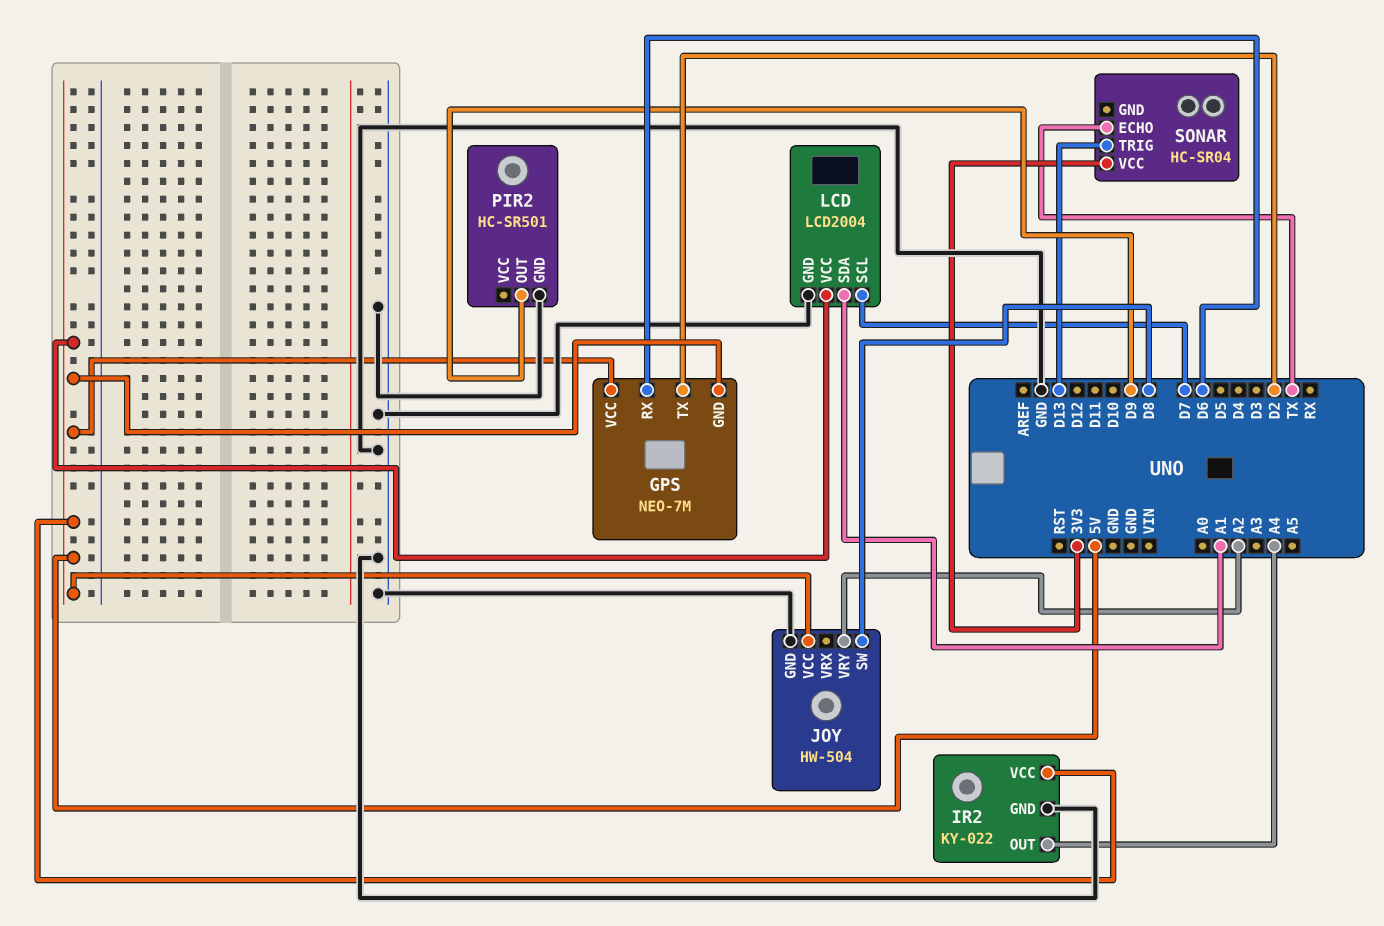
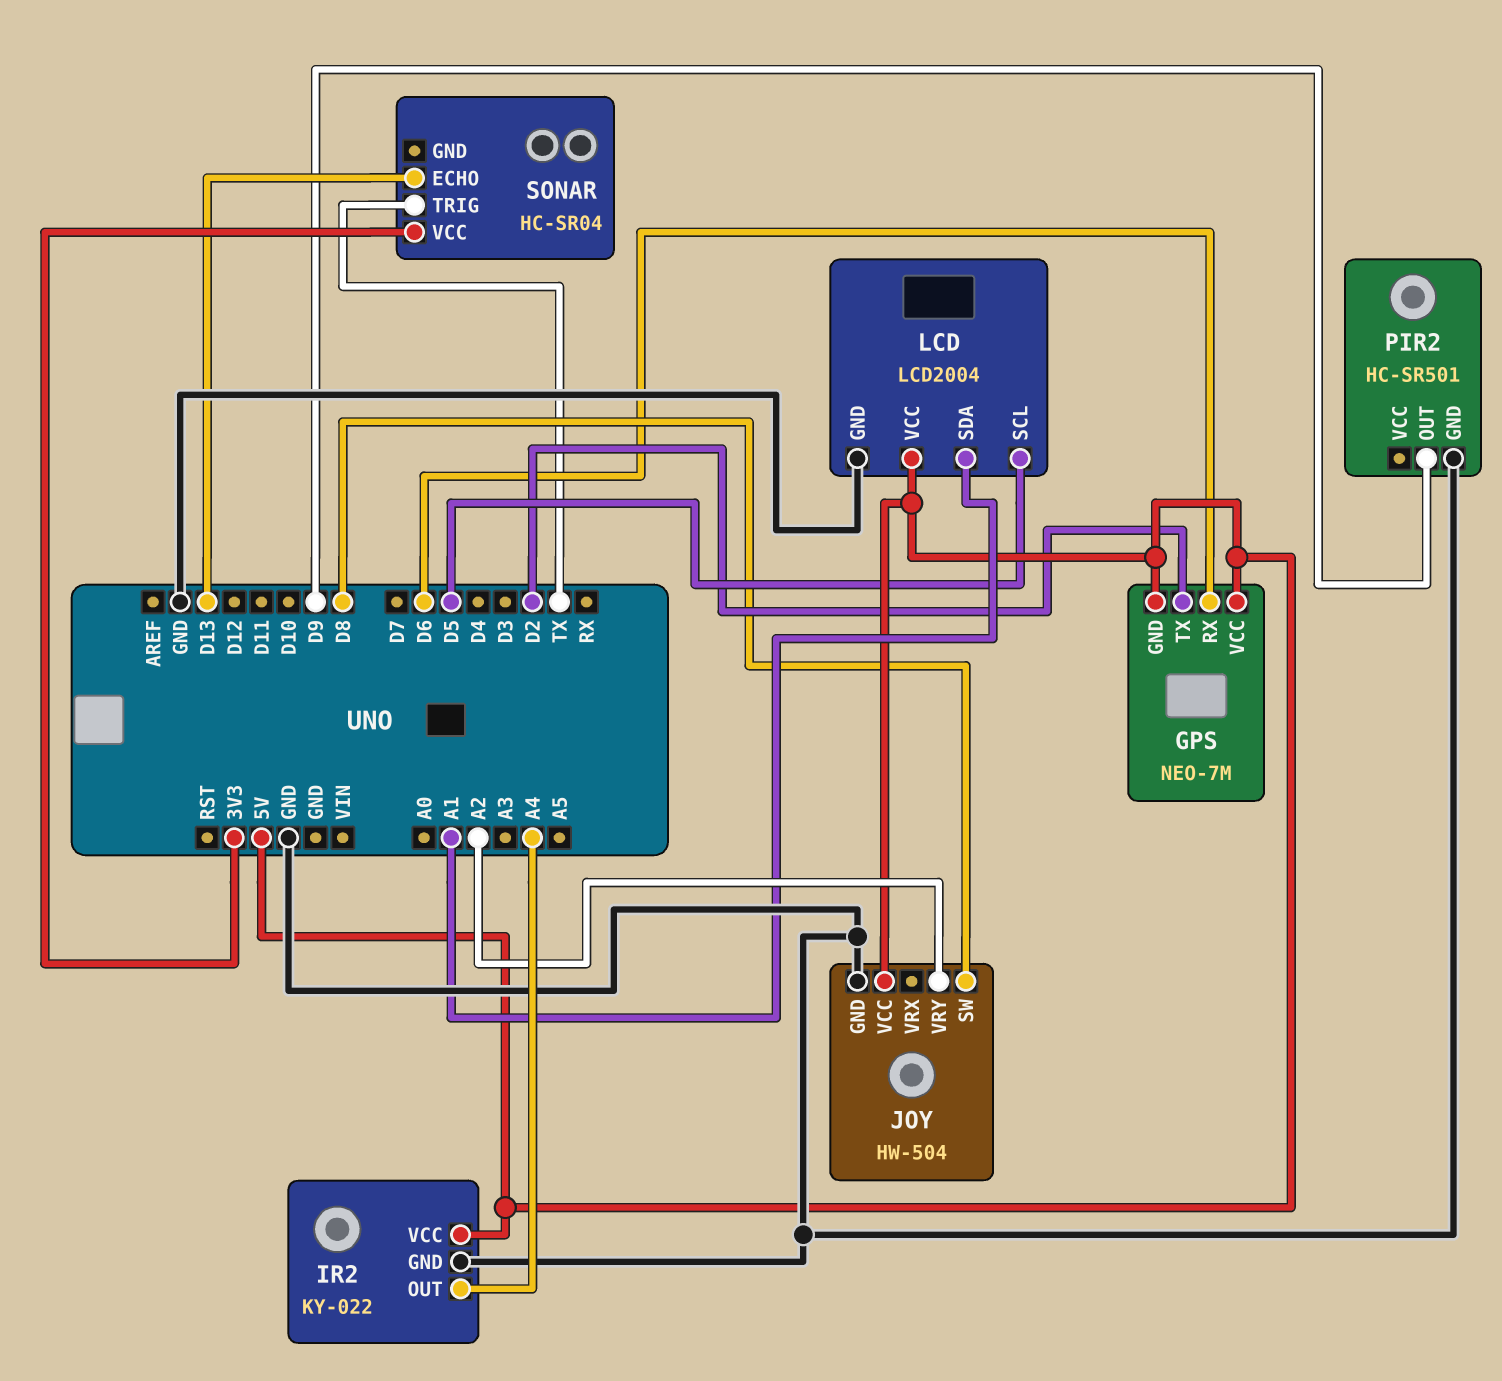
LCD pin SCL: D7 -> D5
SONAR pin ECHO: TX -> D13
SONAR pin TRIG: D13 -> TX

